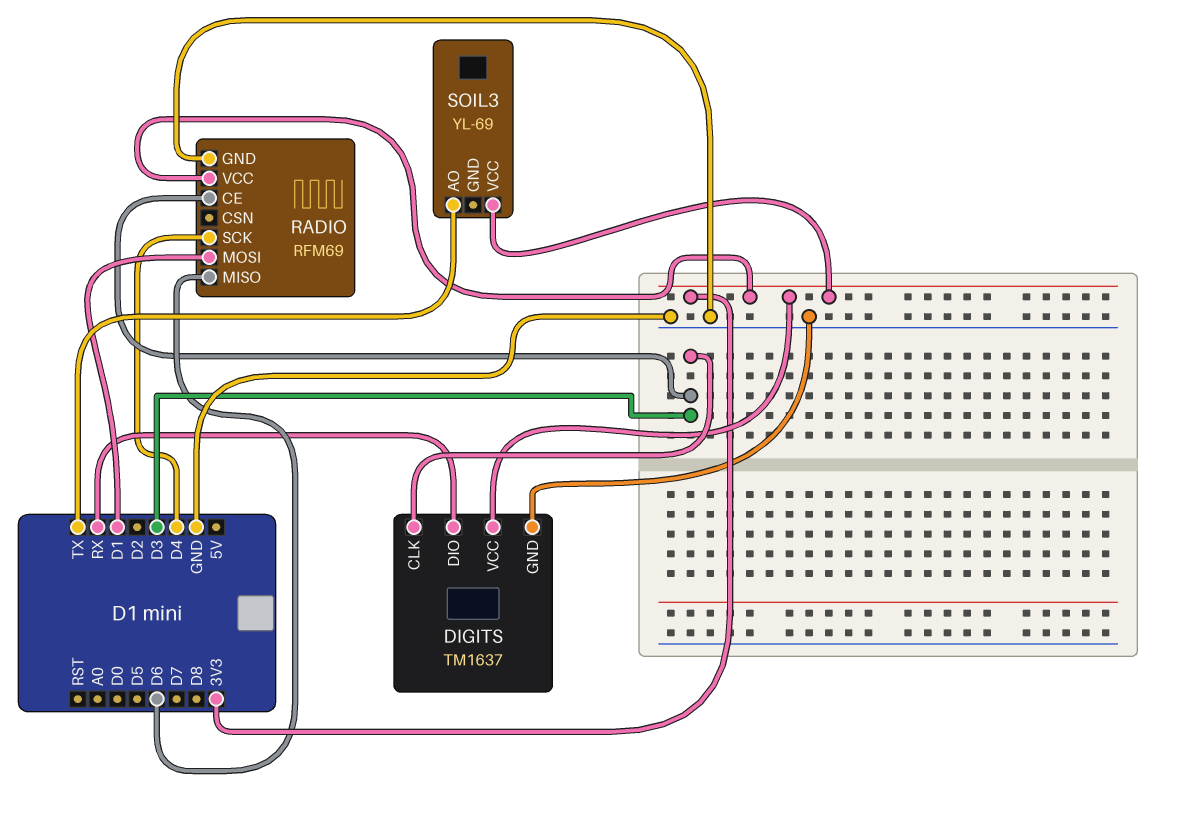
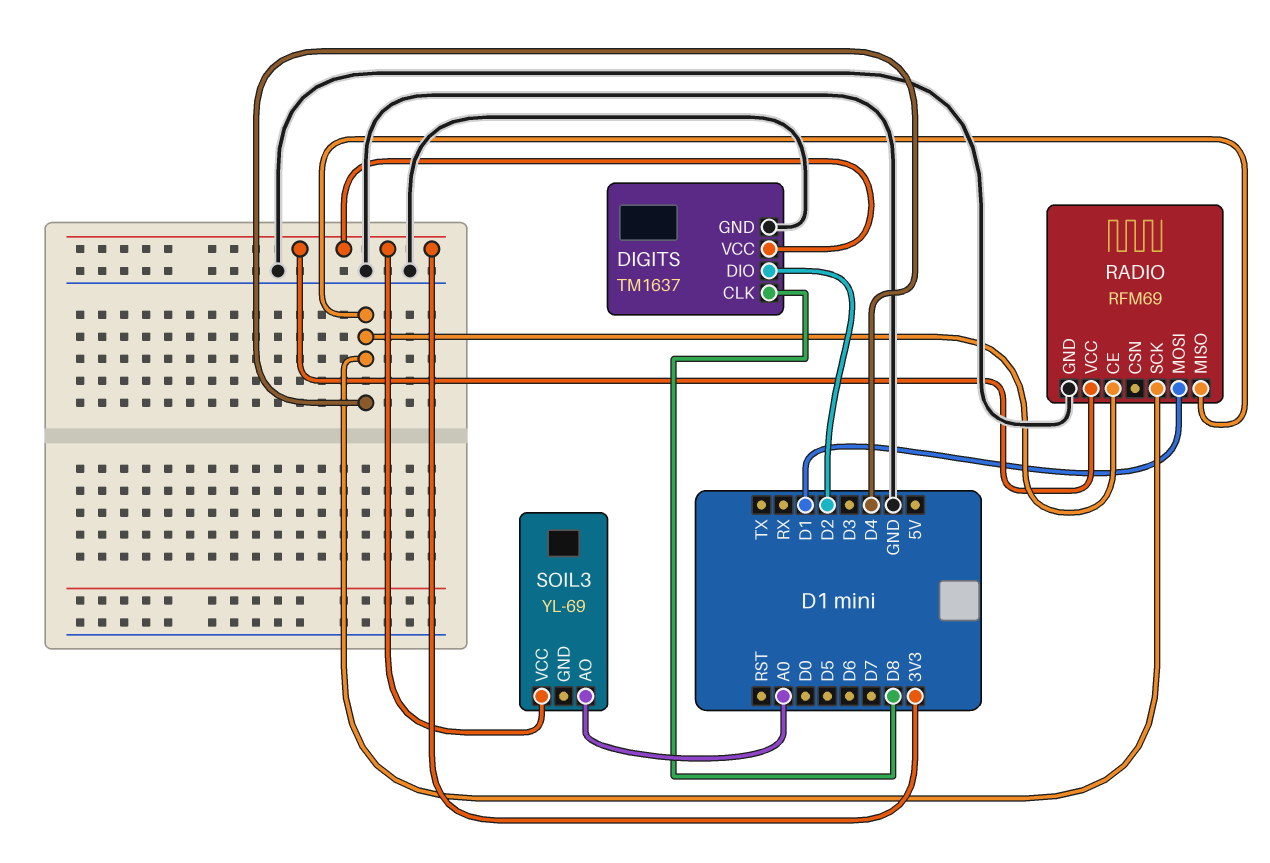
DIGITS pin CLK: D3 -> D8
DIGITS pin DIO: RX -> D2
RADIO pin CE: D3 -> D4
RADIO pin MISO: D6 -> D4
SOIL3 pin AO: TX -> A0

